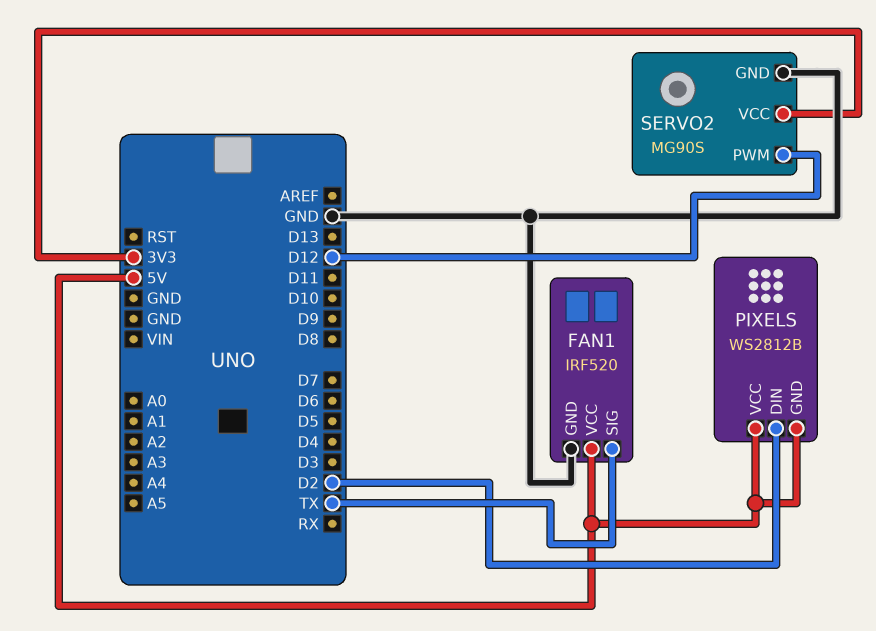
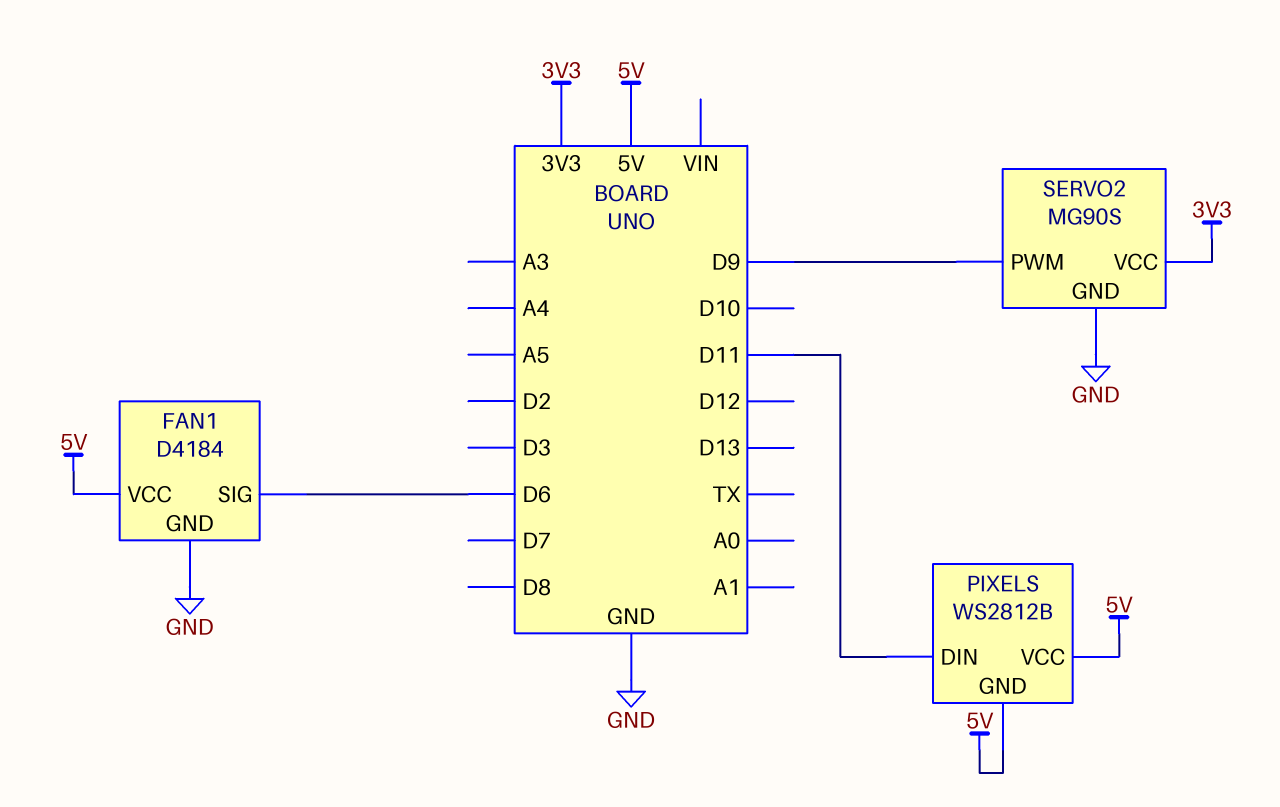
FAN1: IRF520 -> D4184
FAN1 pin SIG: TX -> D6
PIXELS pin DIN: D2 -> D11
SERVO2 pin PWM: D12 -> D9

